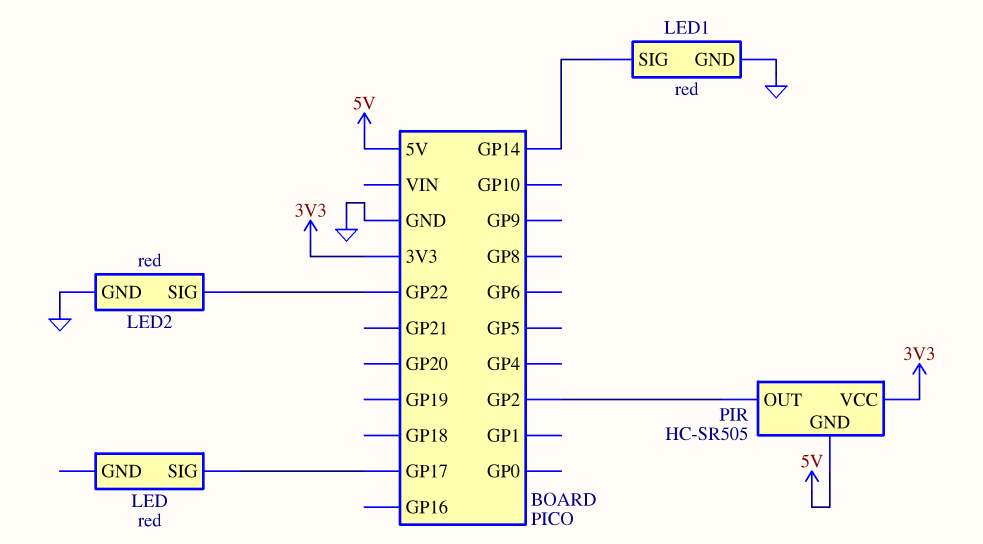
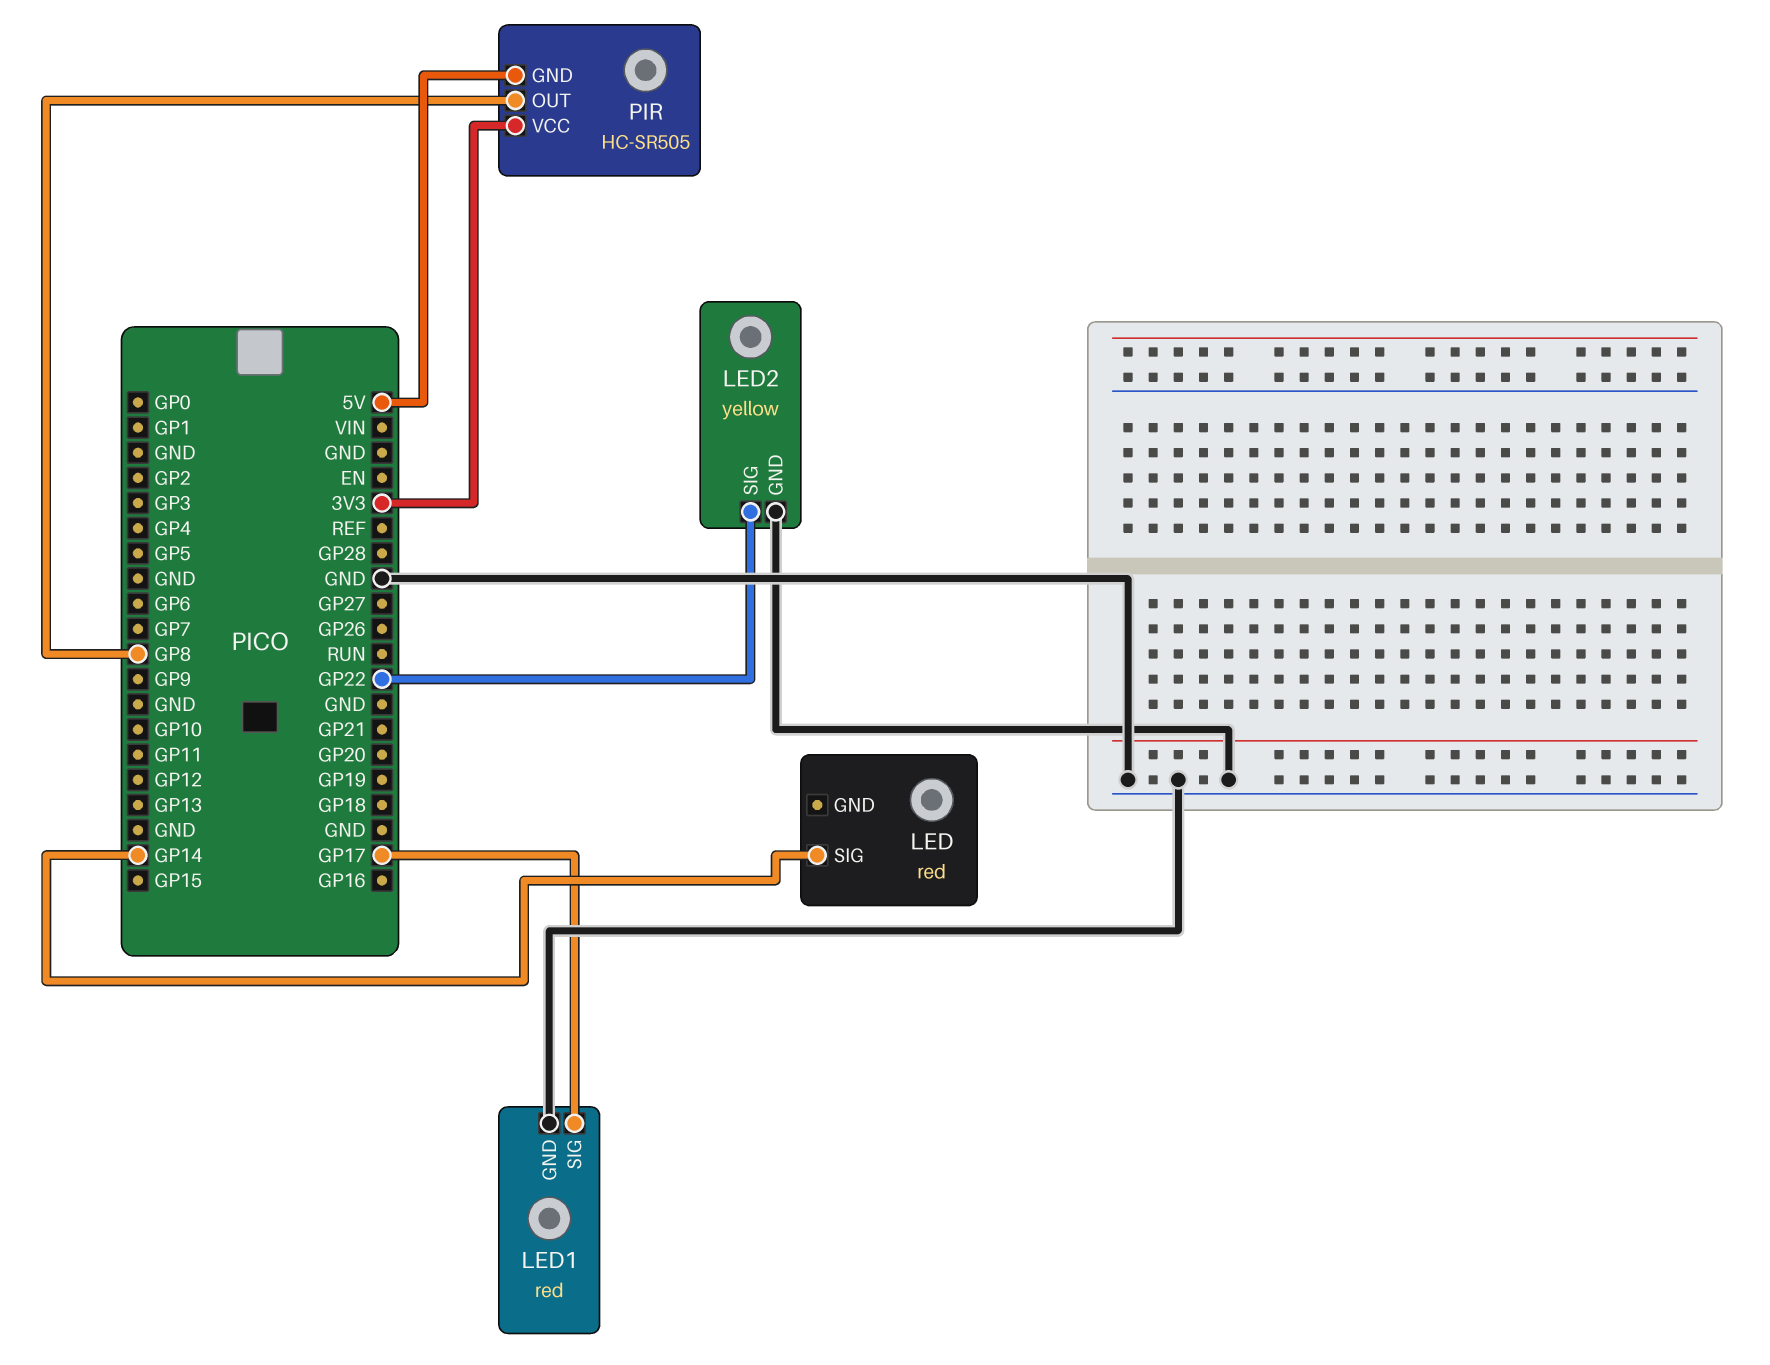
LED pin SIG: GP17 -> GP14
LED1 pin SIG: GP14 -> GP17
LED2: red -> yellow
PIR pin OUT: GP2 -> GP8

